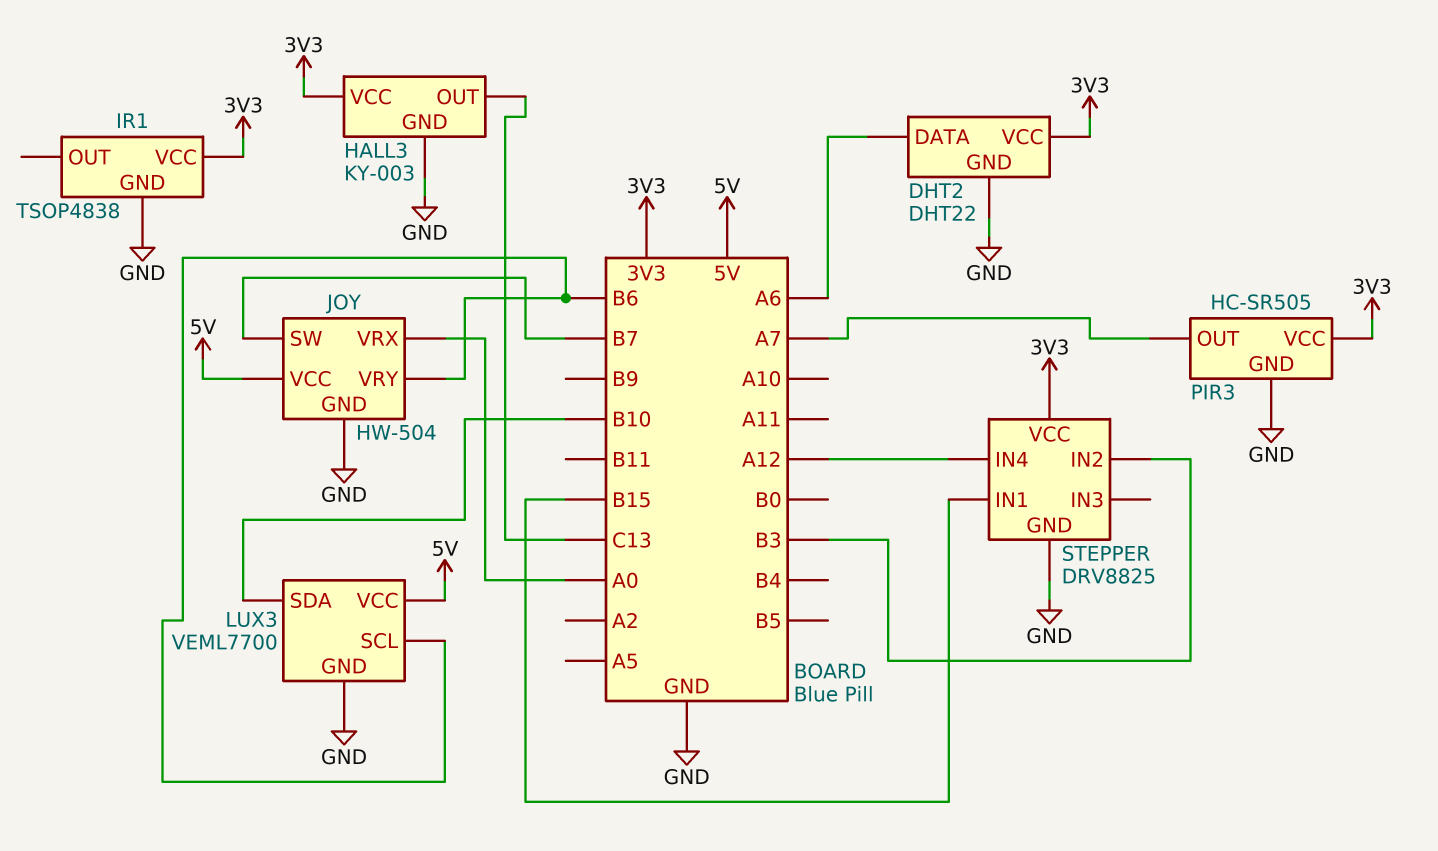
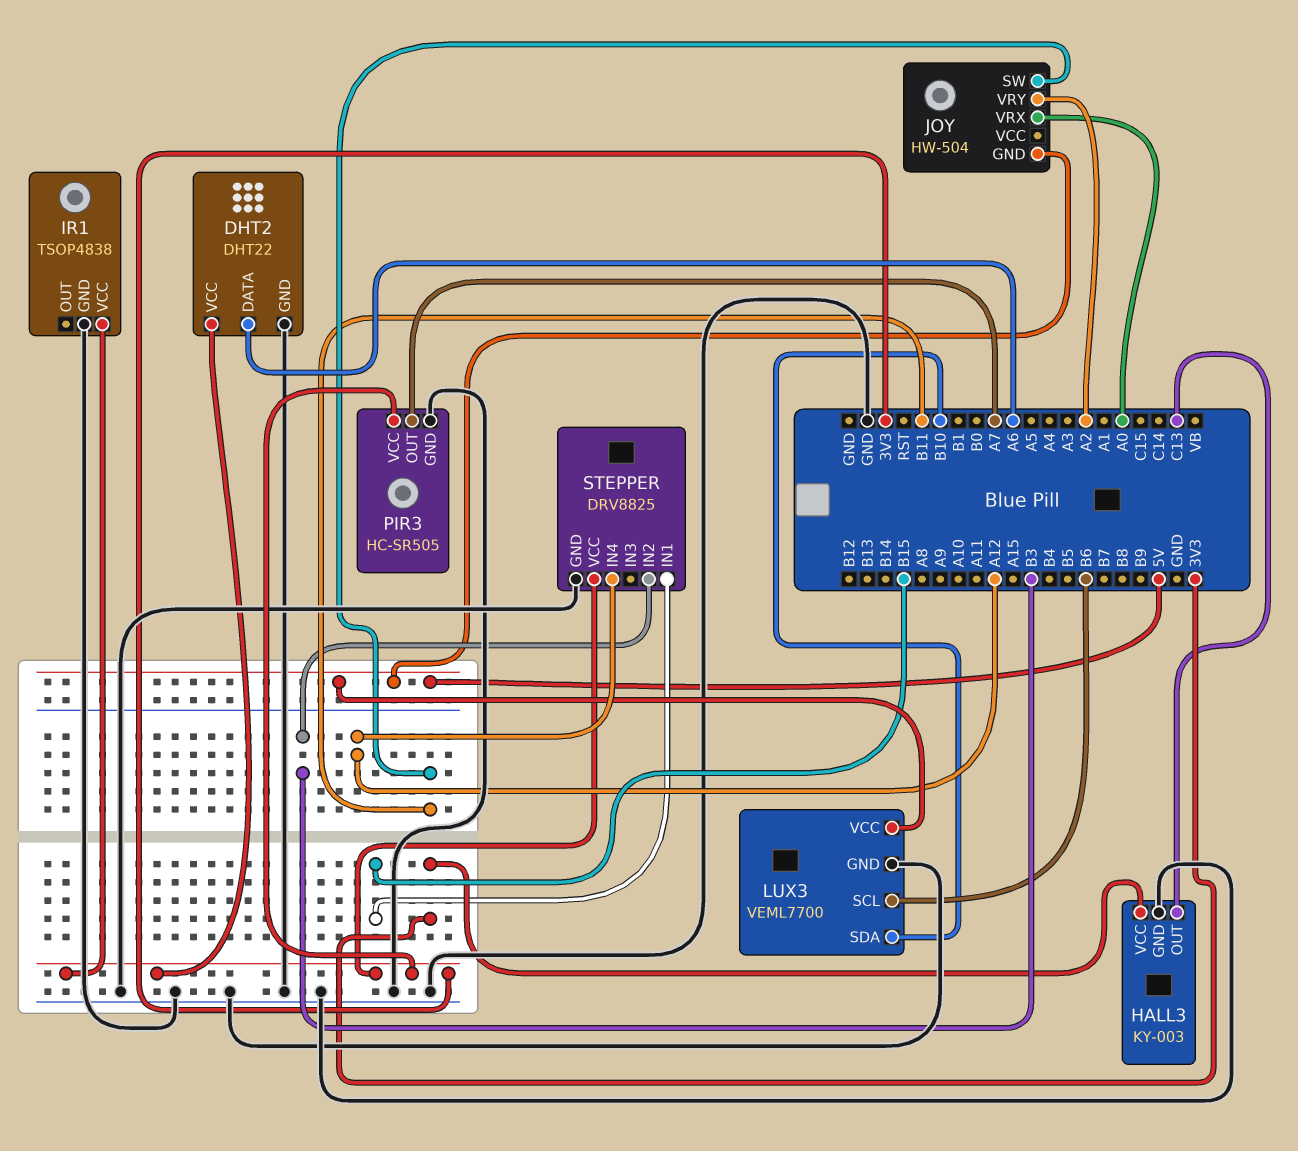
JOY pin GND: GND -> 5V
JOY pin SW: B7 -> B11
JOY pin VCC: 5V -> none
JOY pin VRY: B6 -> A2

